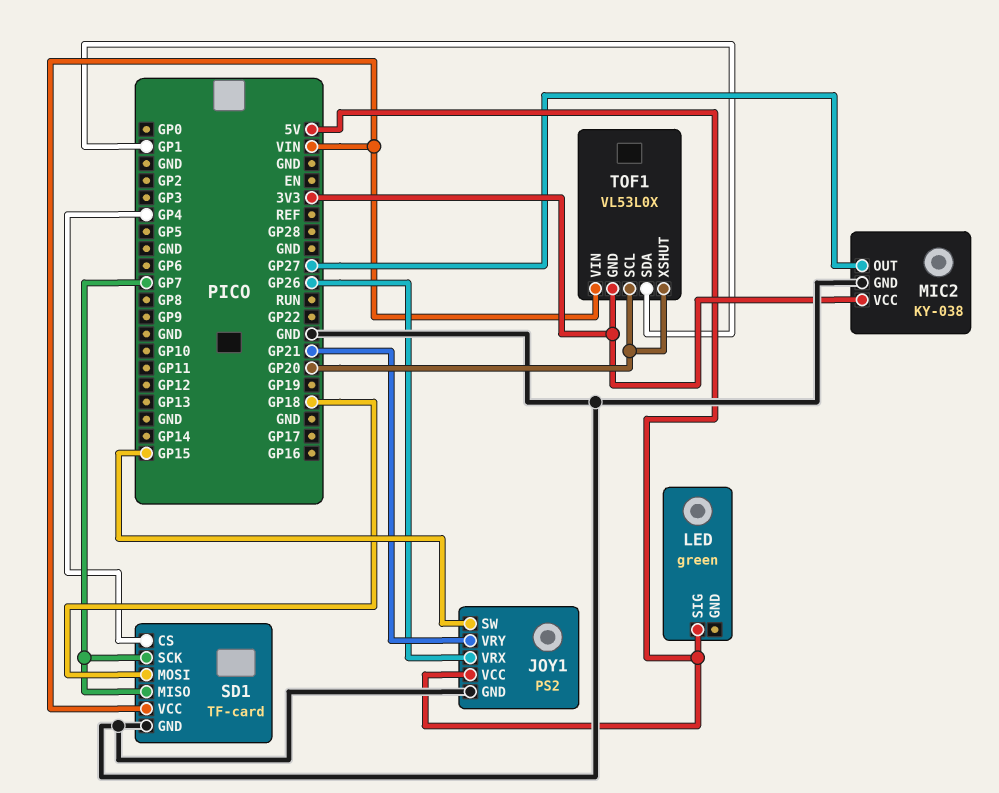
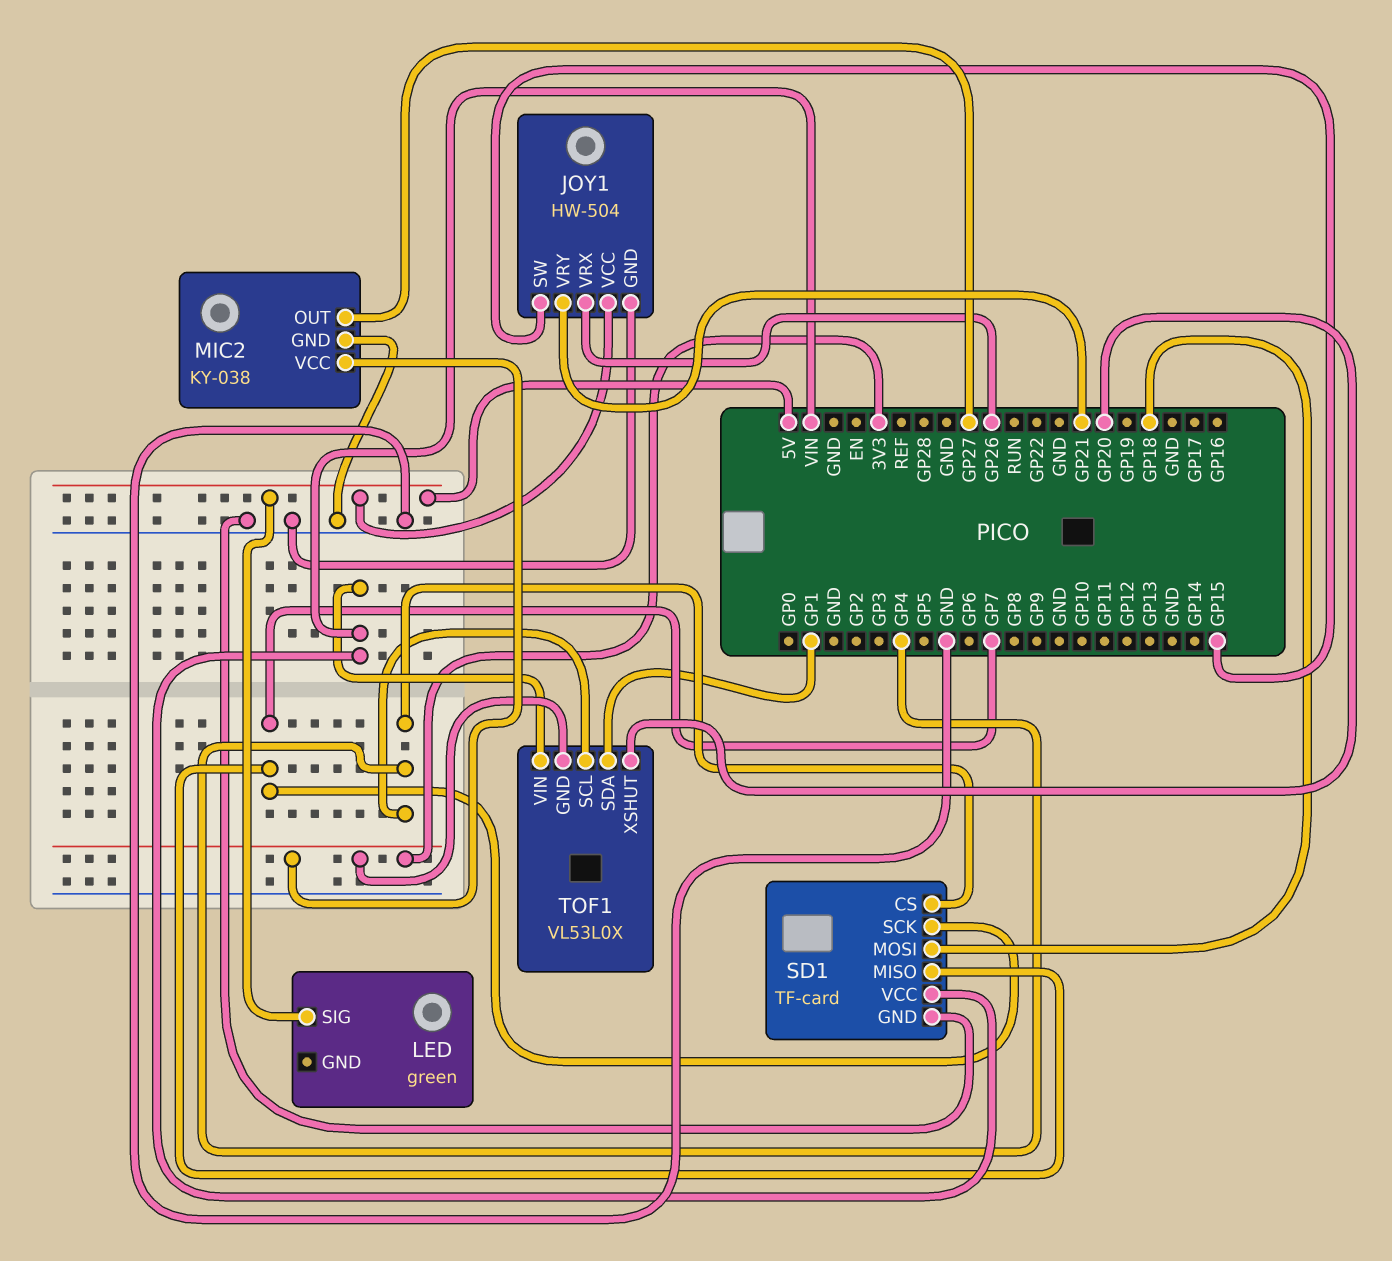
JOY1: PS2 -> HW-504
TOF1 pin SCL: GP20 -> GP4

